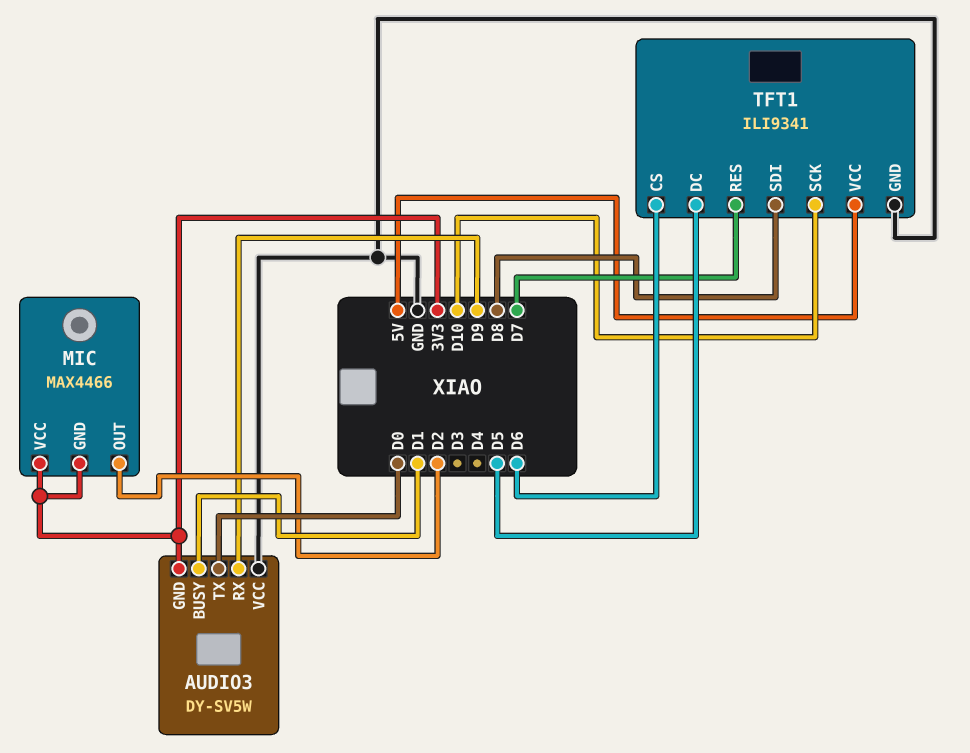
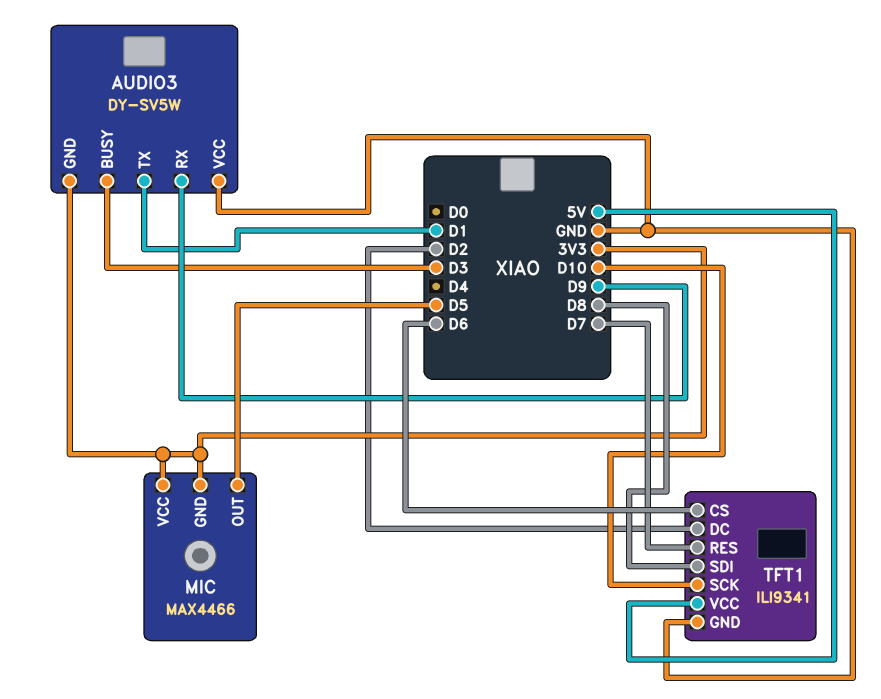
AUDIO3 pin BUSY: D1 -> D3
AUDIO3 pin TX: D0 -> D1
MIC pin OUT: D2 -> D5
TFT1 pin DC: D5 -> D2

